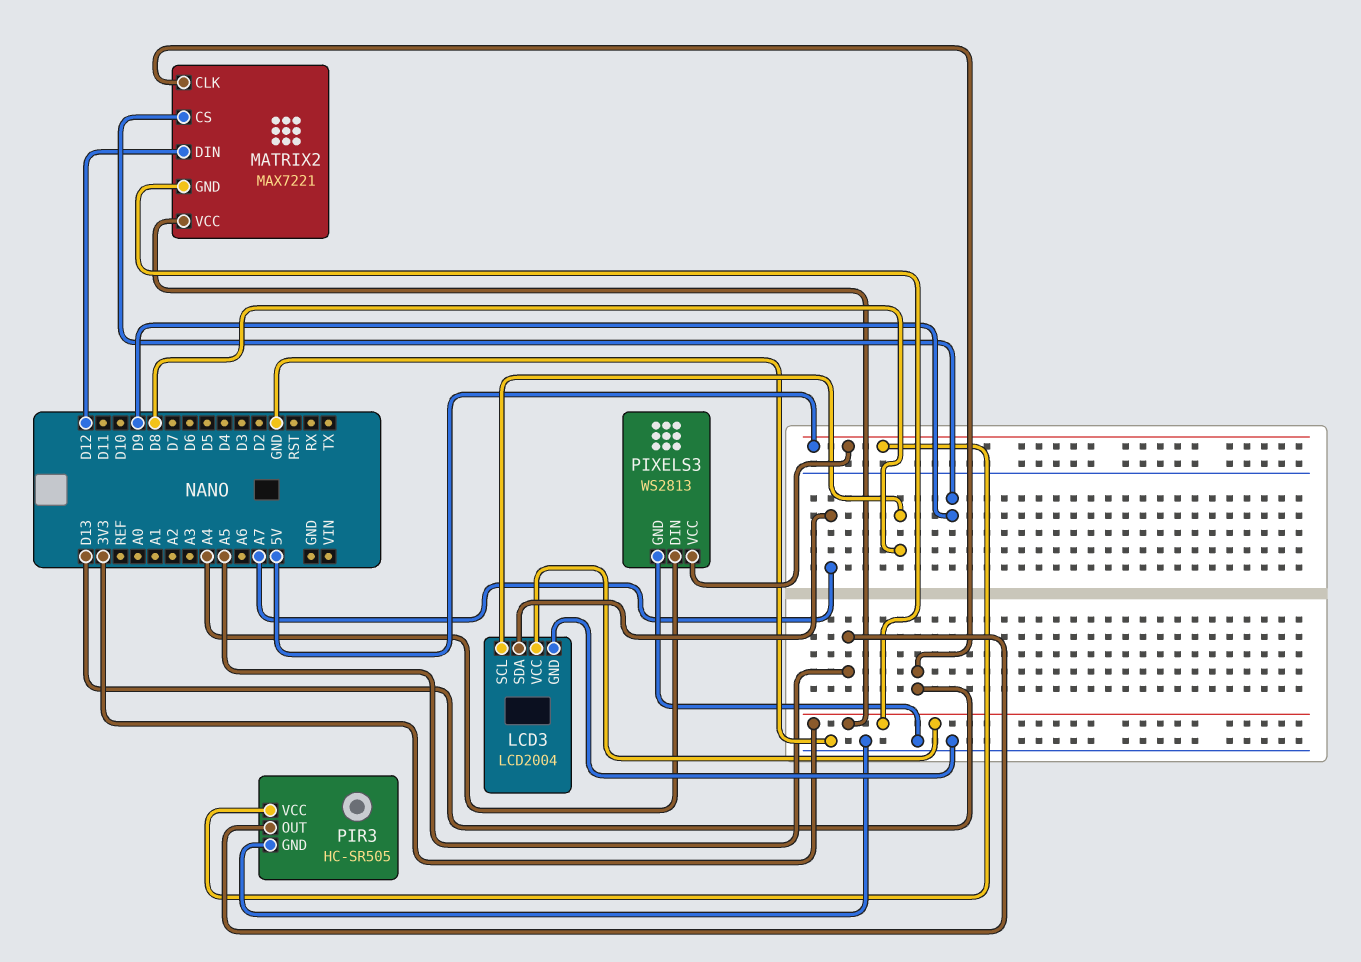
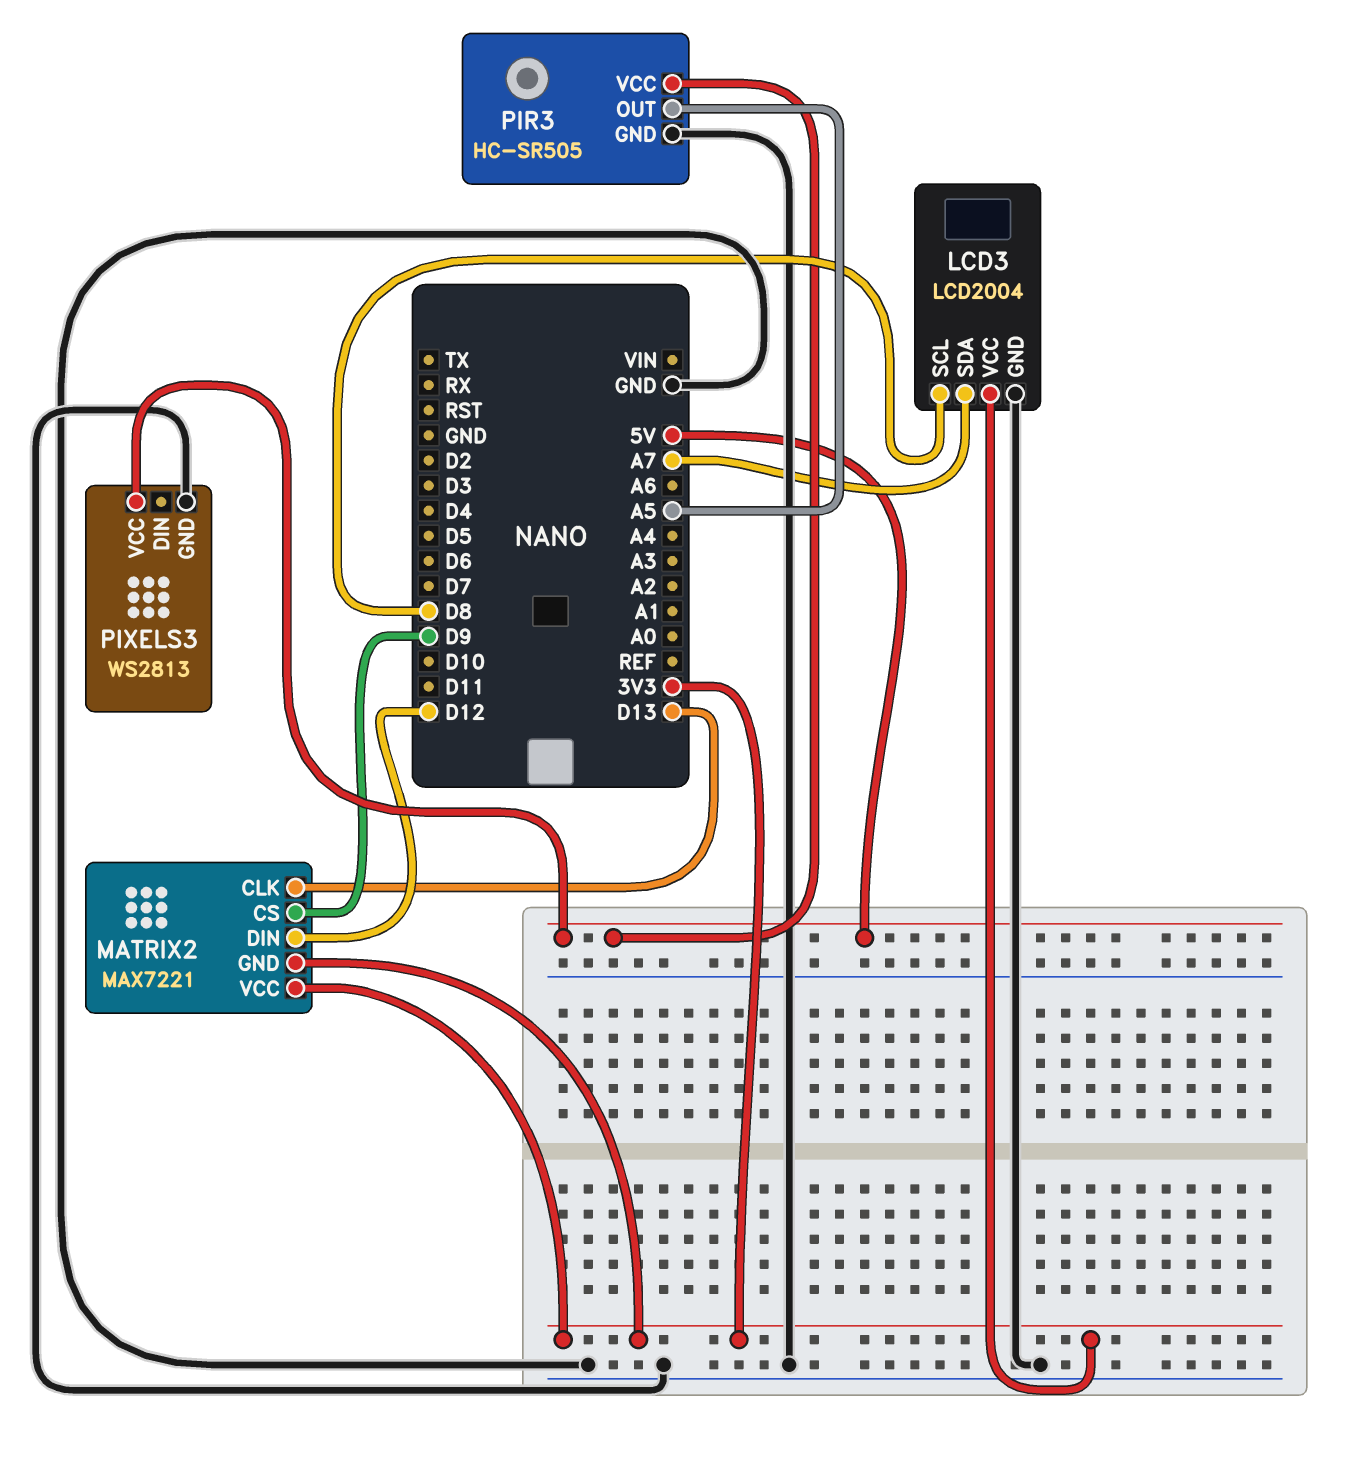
PIXELS3 pin DIN: A4 -> none

